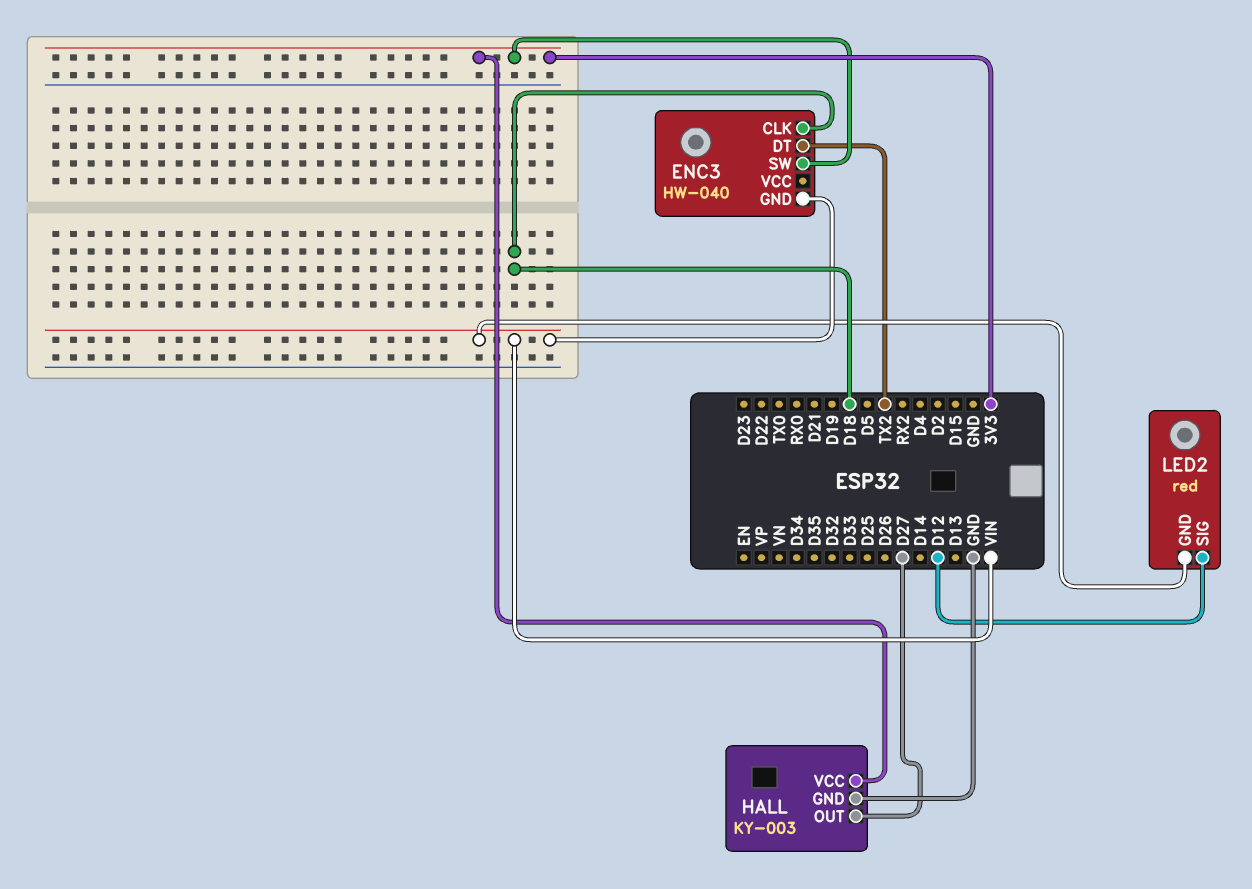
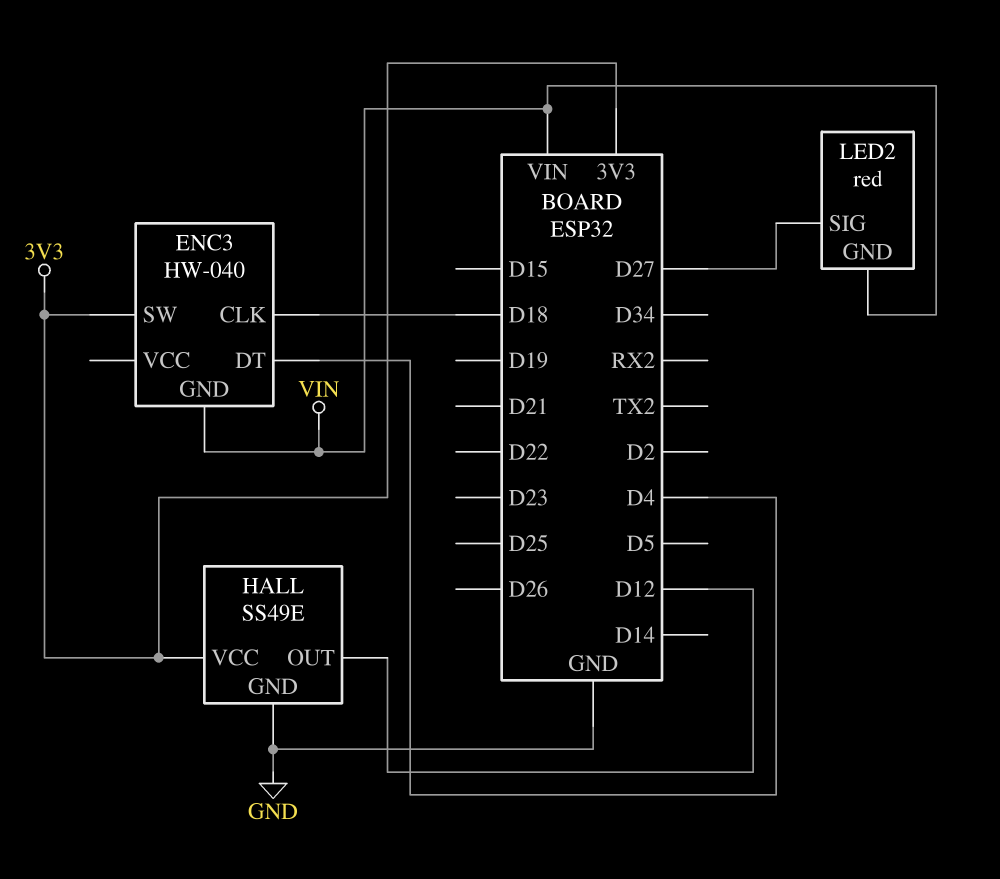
ENC3 pin DT: TX2 -> D4
HALL: KY-003 -> SS49E
HALL pin OUT: D27 -> D12
LED2 pin SIG: D12 -> D27

